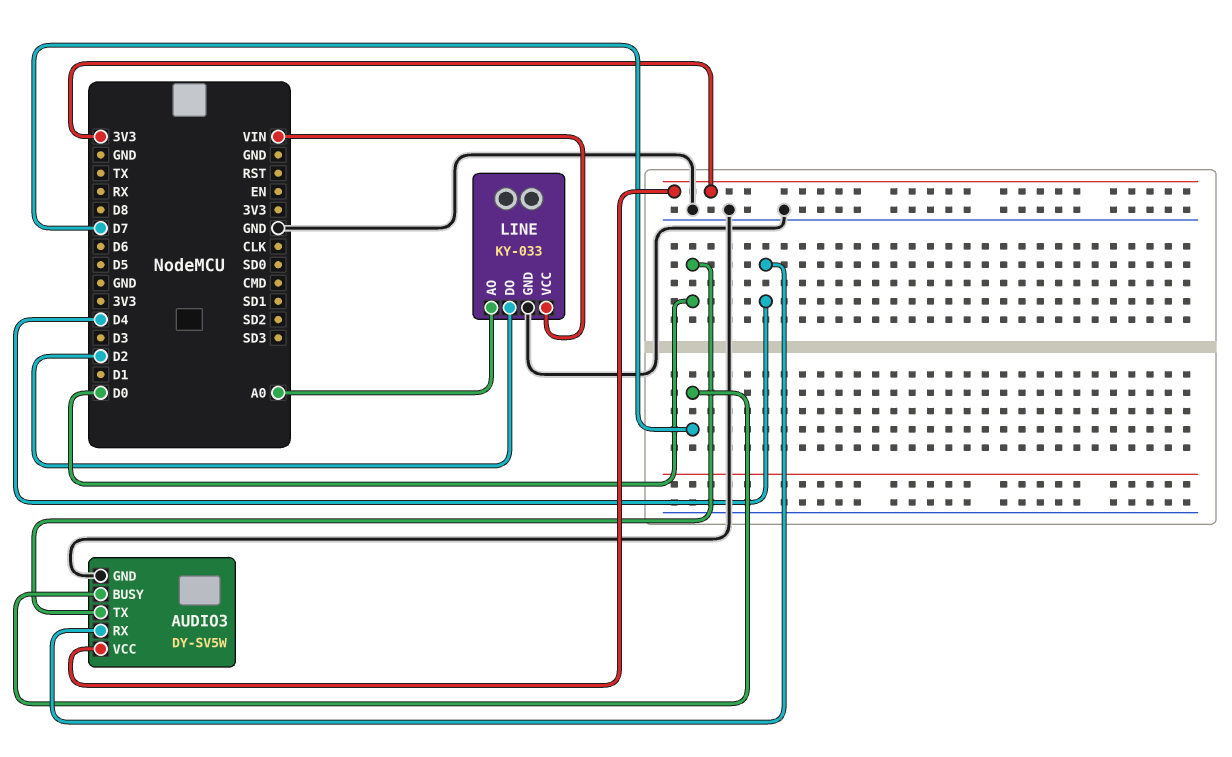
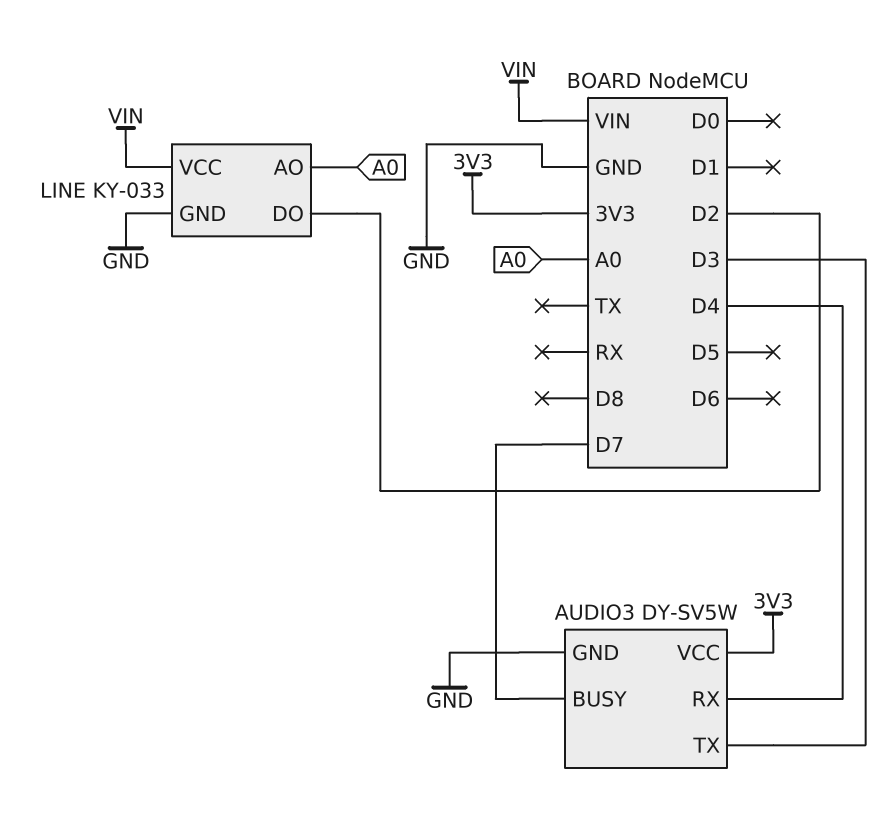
AUDIO3 pin TX: D0 -> D3

